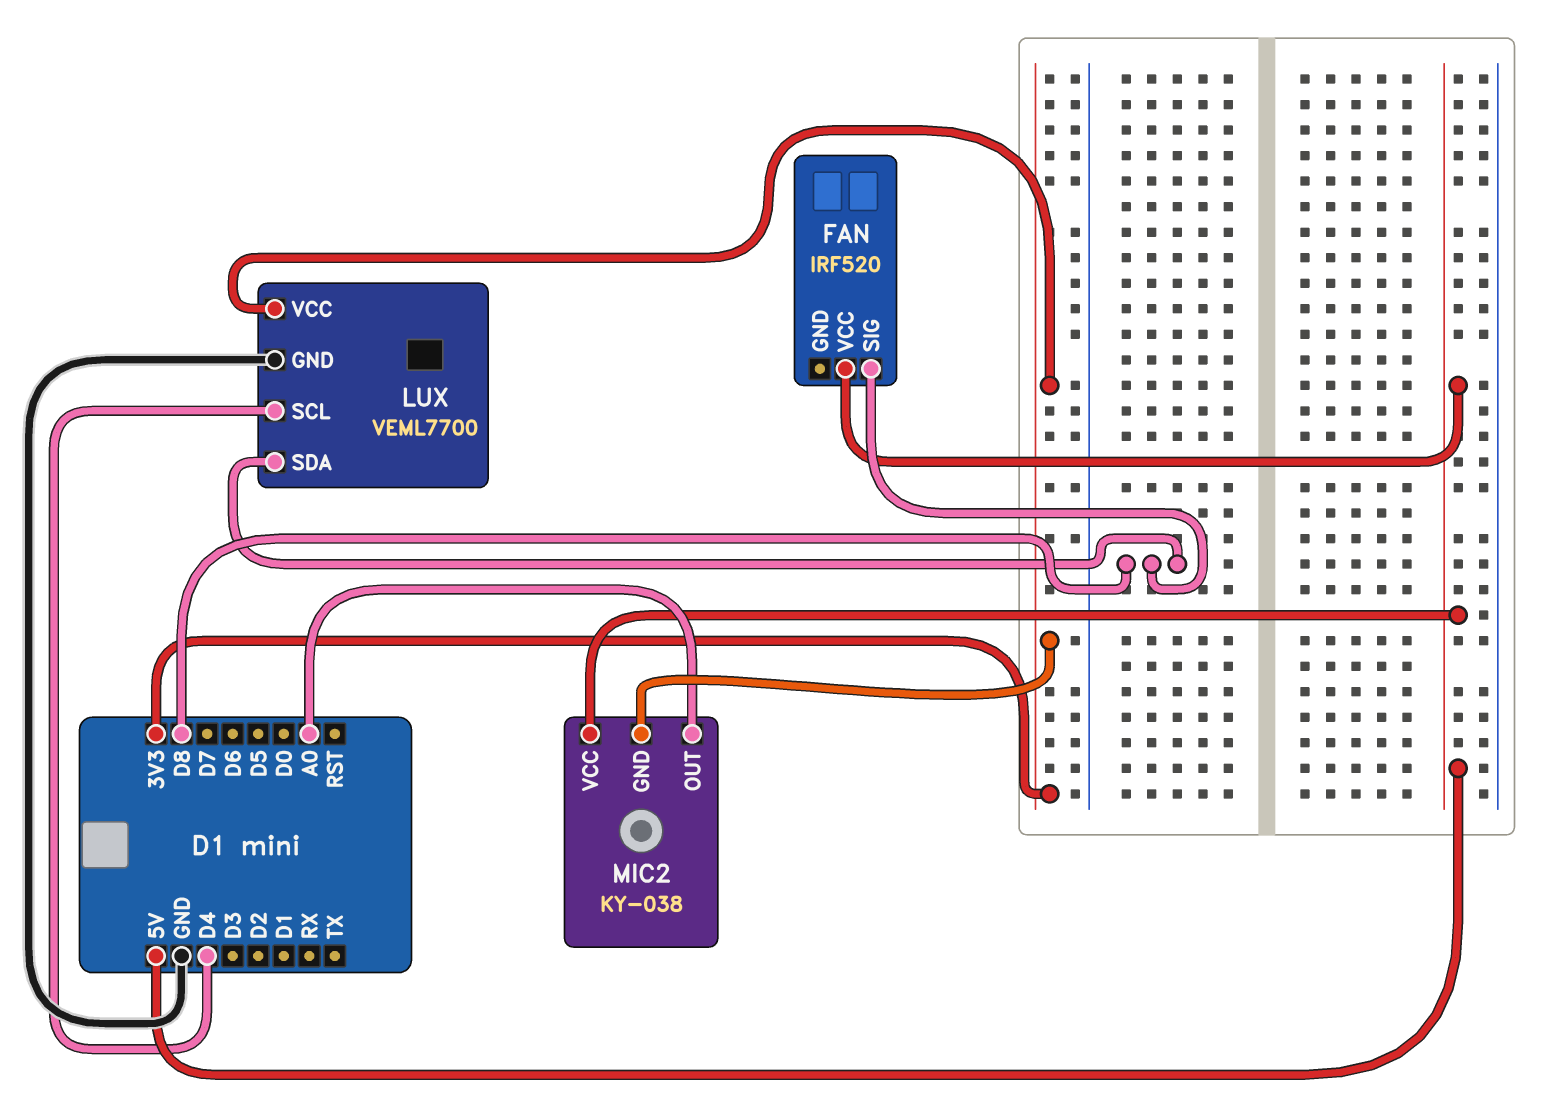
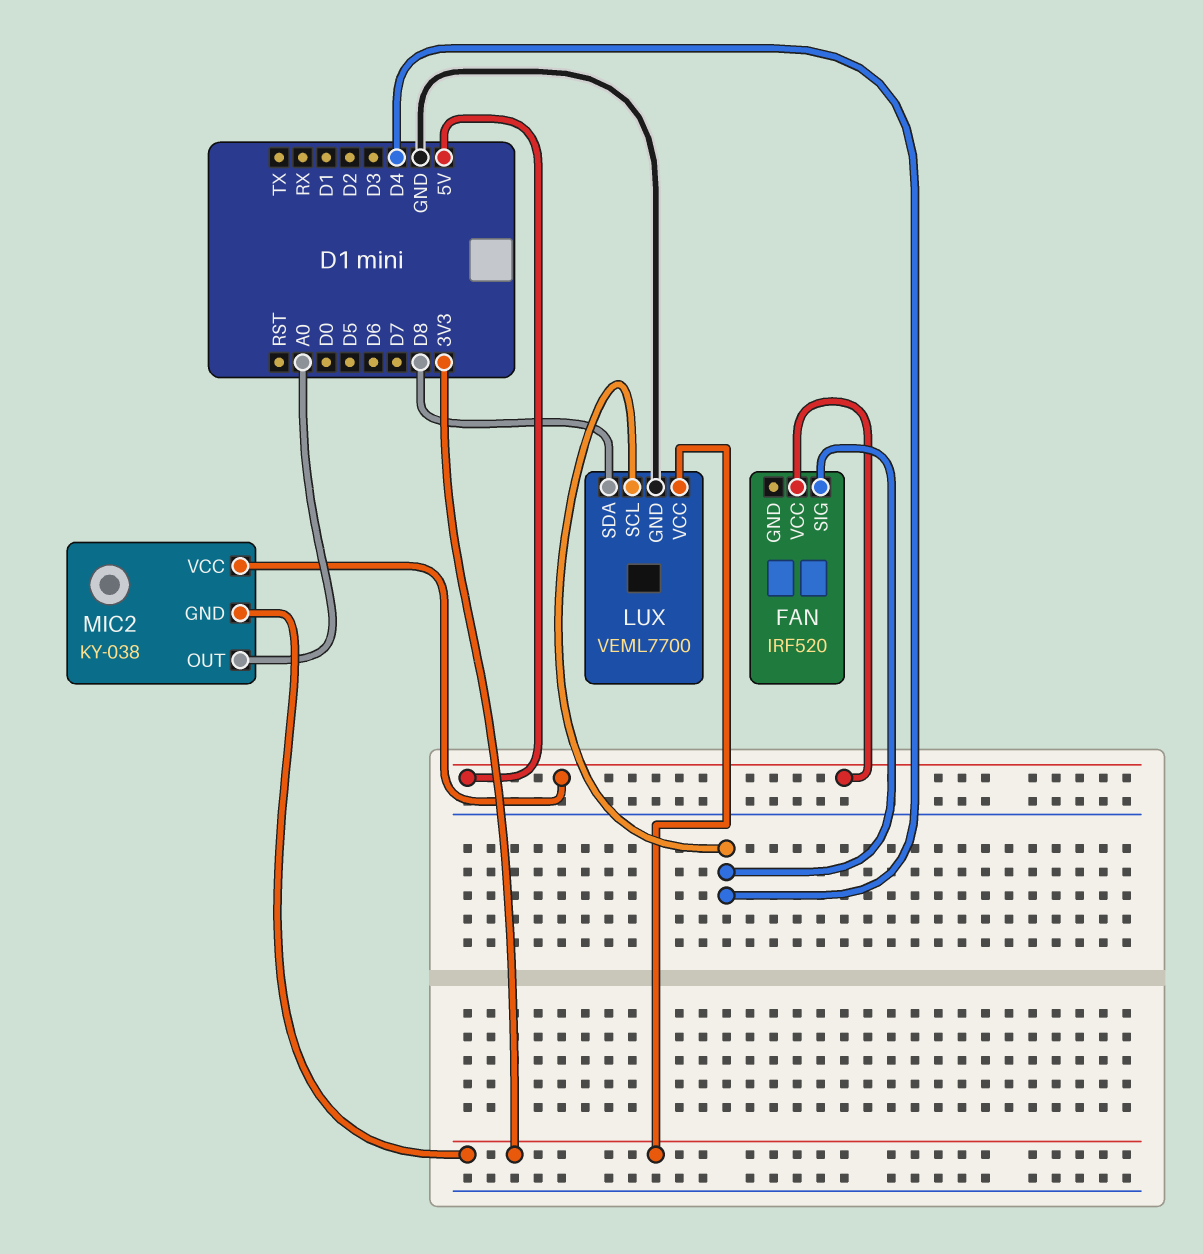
FAN pin SIG: D8 -> D4

